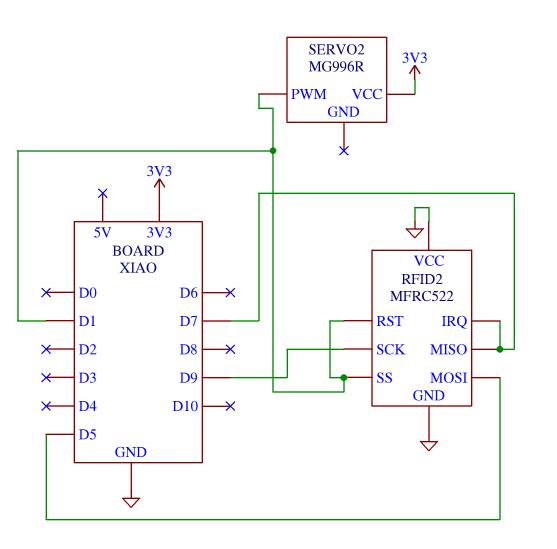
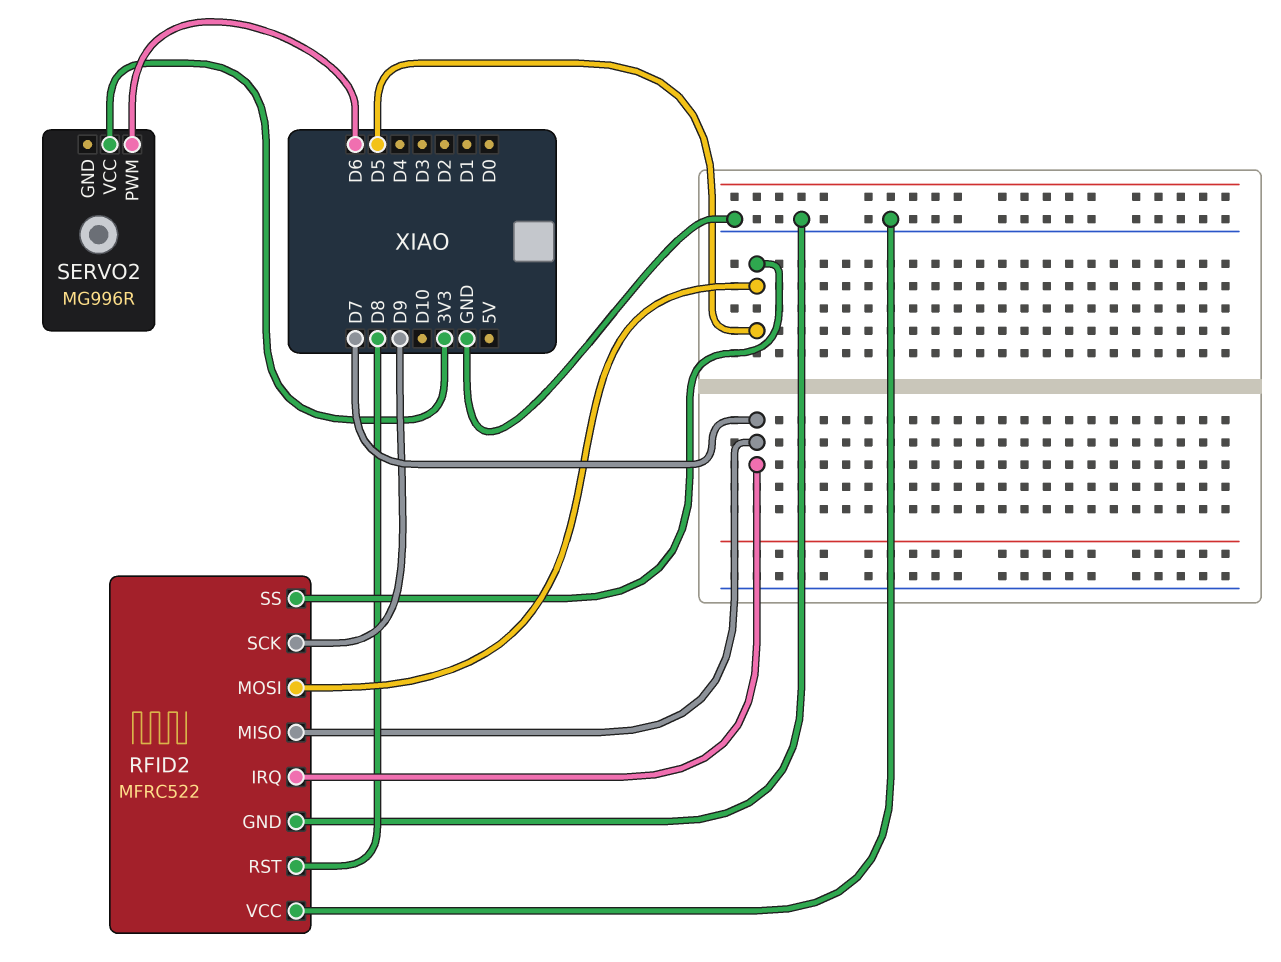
RFID2 pin RST: D1 -> D8
RFID2 pin SS: D1 -> D5
SERVO2 pin PWM: D1 -> D6

